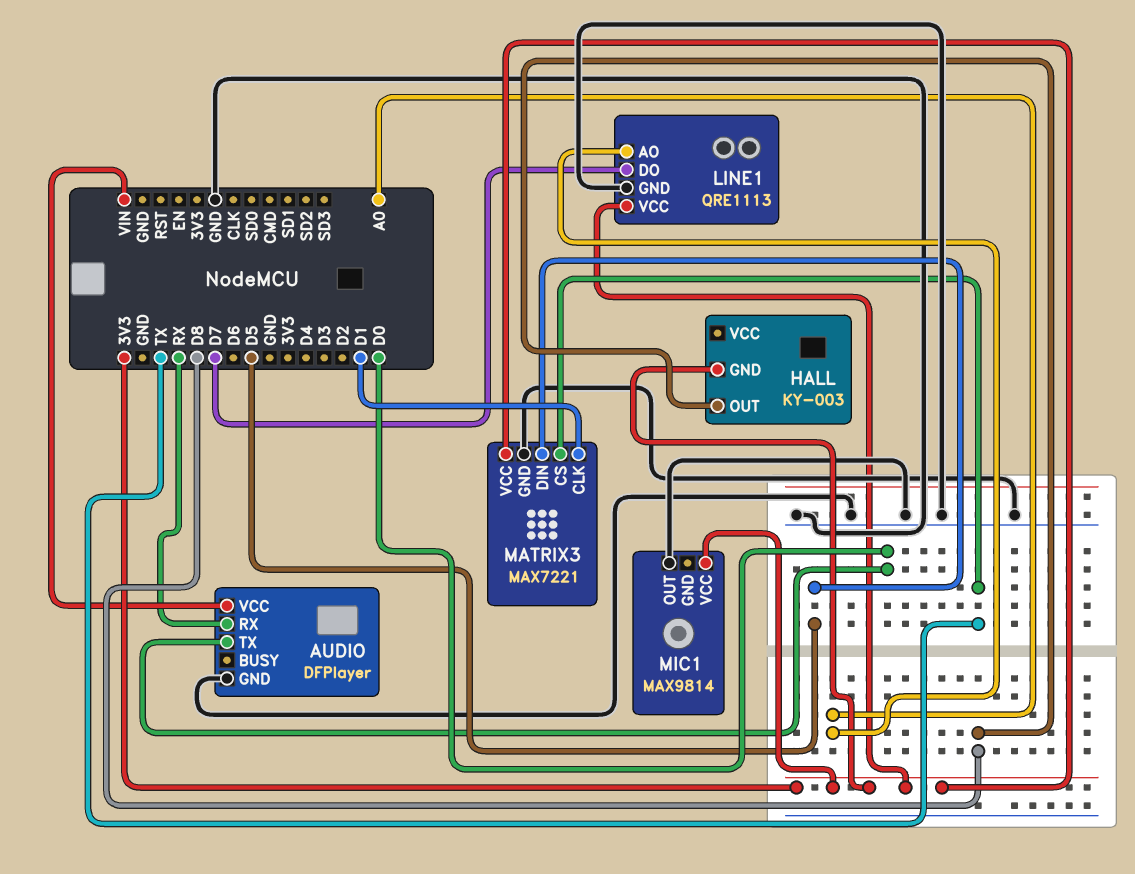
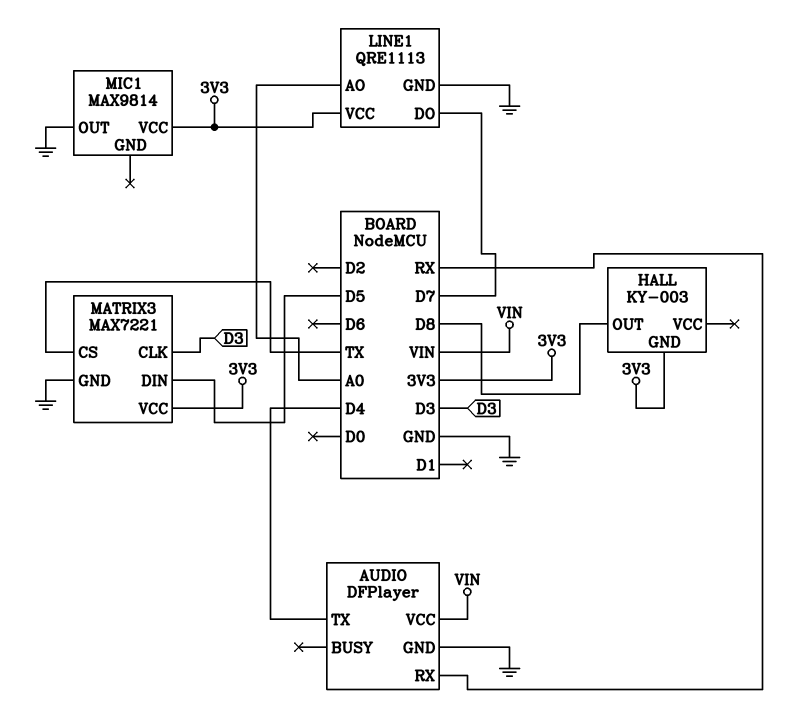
AUDIO pin TX: D0 -> D4
MATRIX3 pin CLK: D1 -> D3

